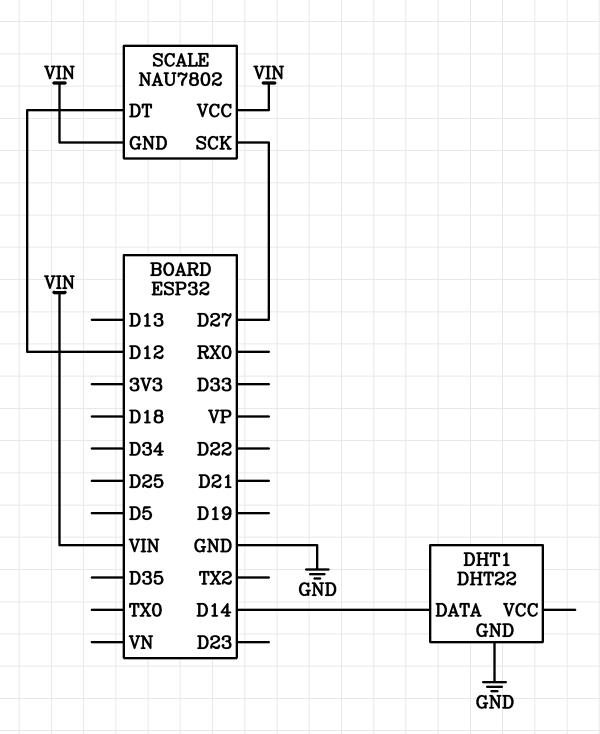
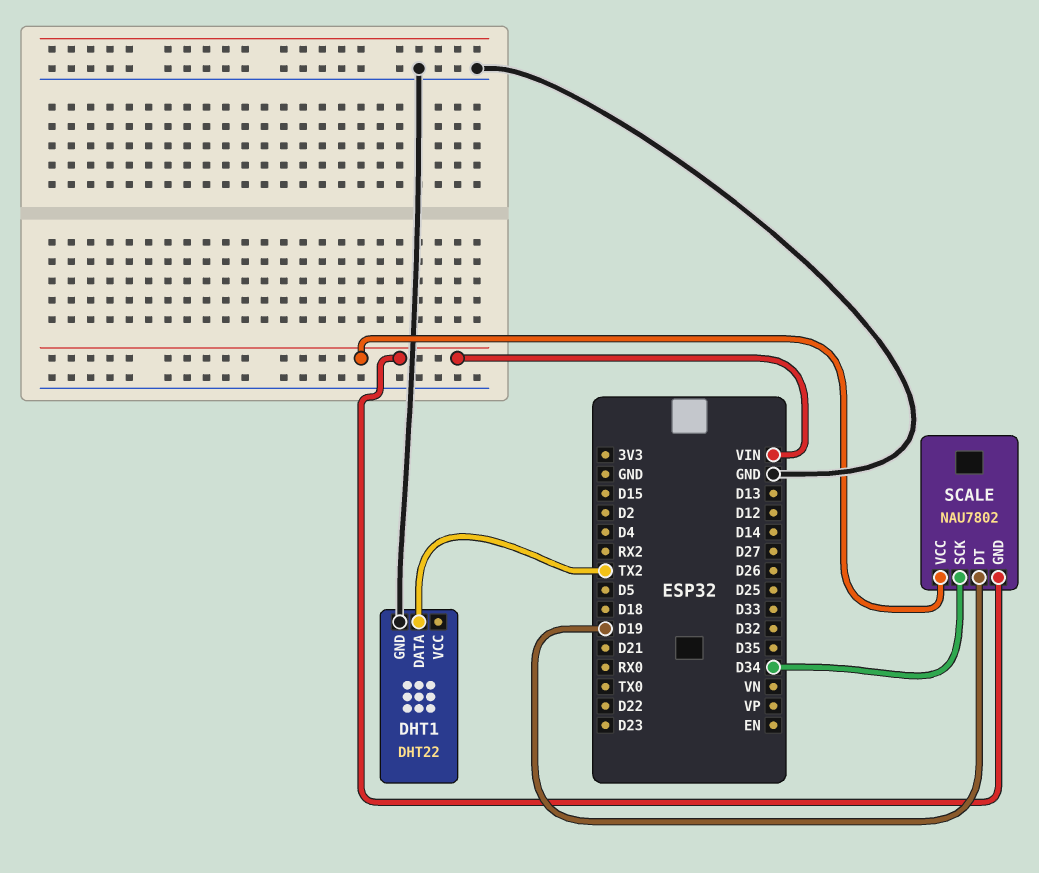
DHT1 pin DATA: D14 -> TX2
SCALE pin DT: D12 -> D19
SCALE pin SCK: D27 -> D34

